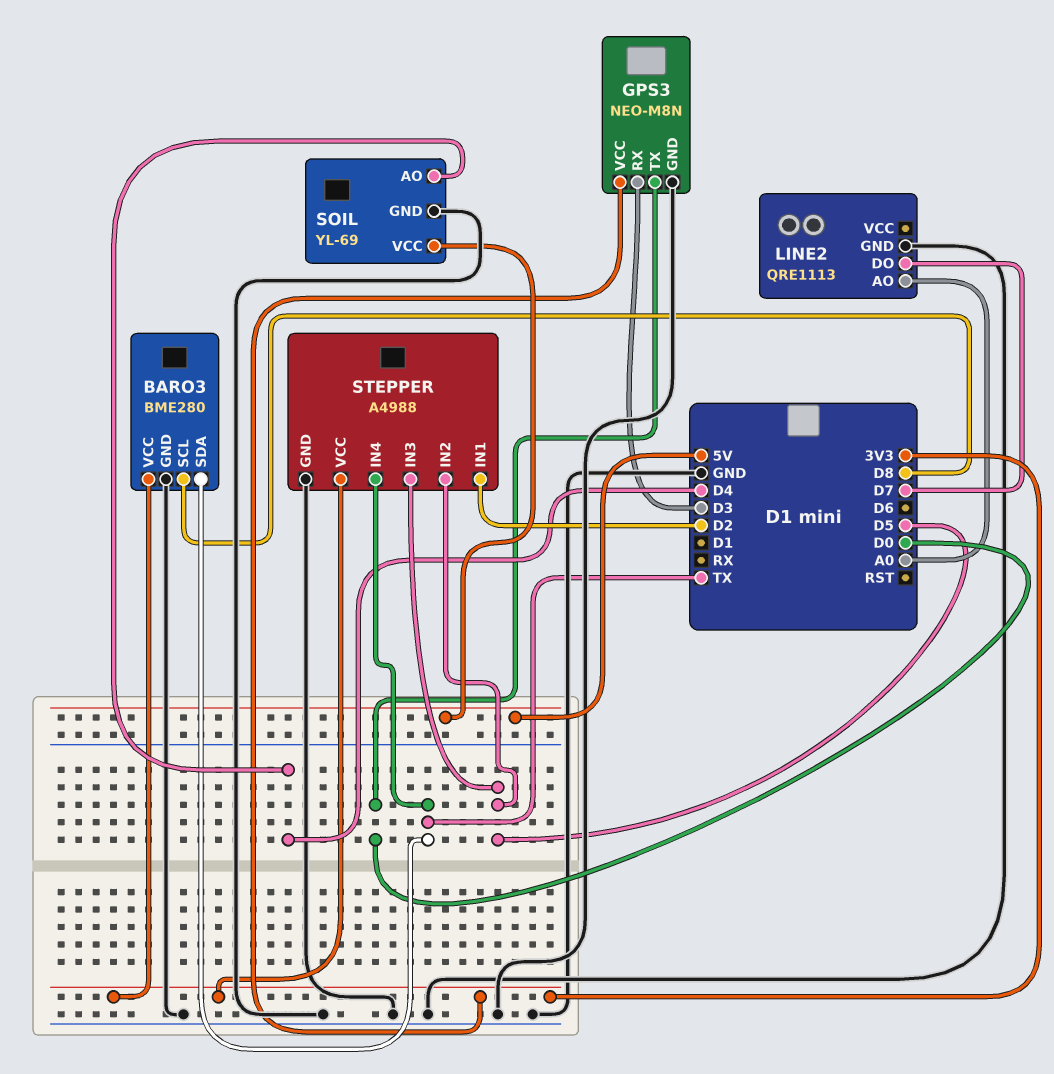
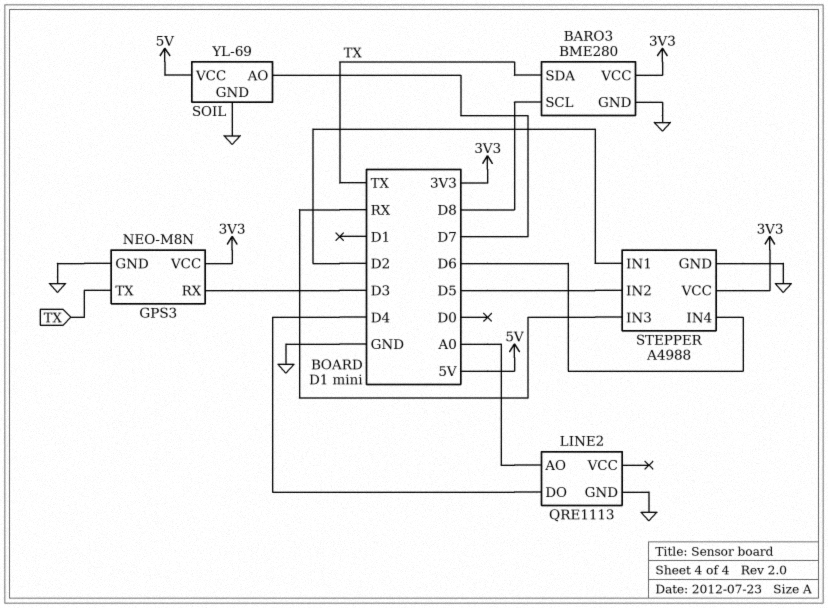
GPS3 pin TX: D0 -> TX
LINE2 pin DO: D7 -> D4
SOIL pin AO: D4 -> D7
STEPPER pin IN3: D5 -> RX
STEPPER pin IN4: TX -> D6

